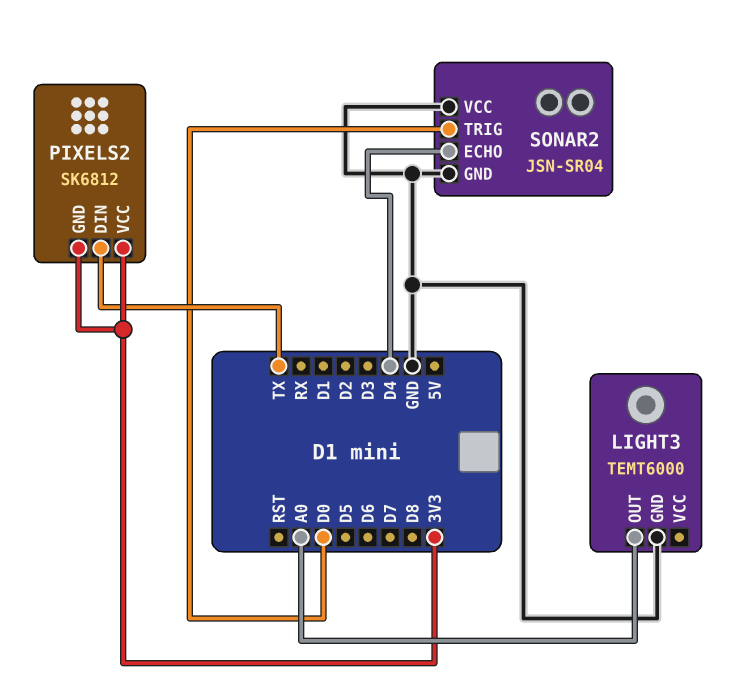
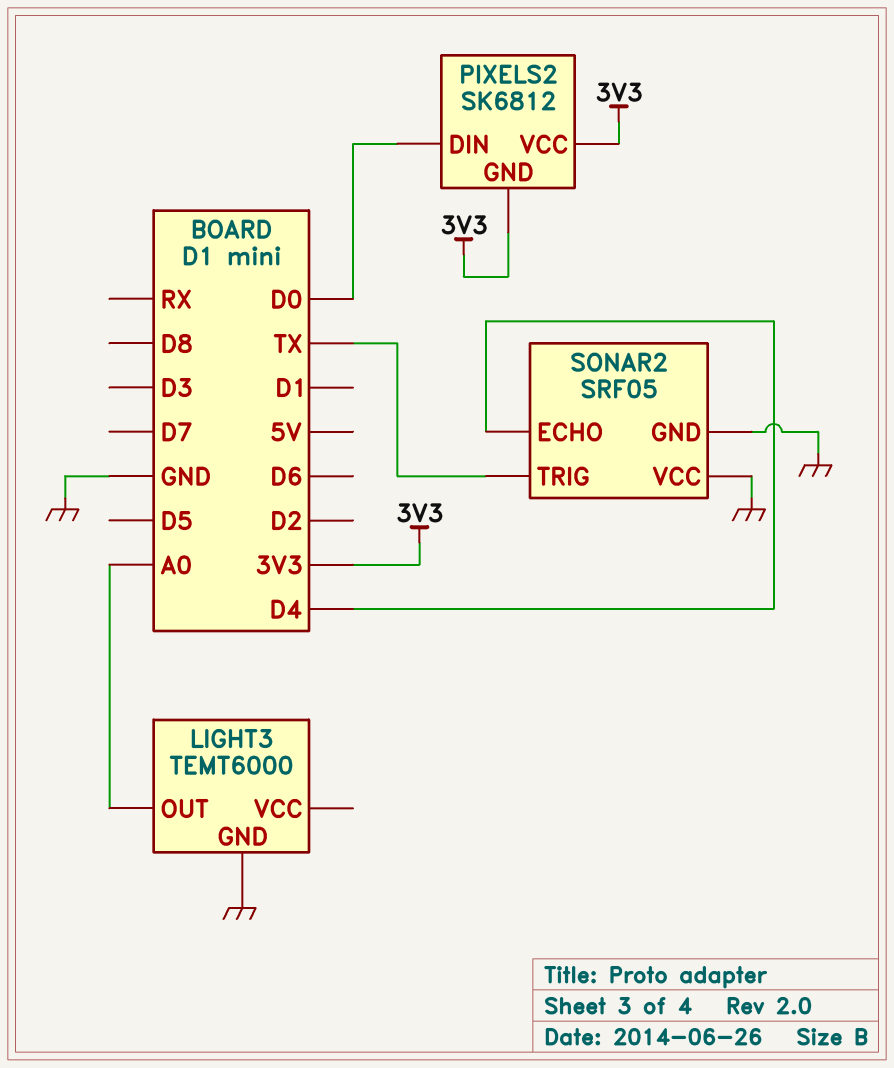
PIXELS2 pin DIN: TX -> D0
SONAR2: JSN-SR04 -> SRF05
SONAR2 pin TRIG: D0 -> TX

